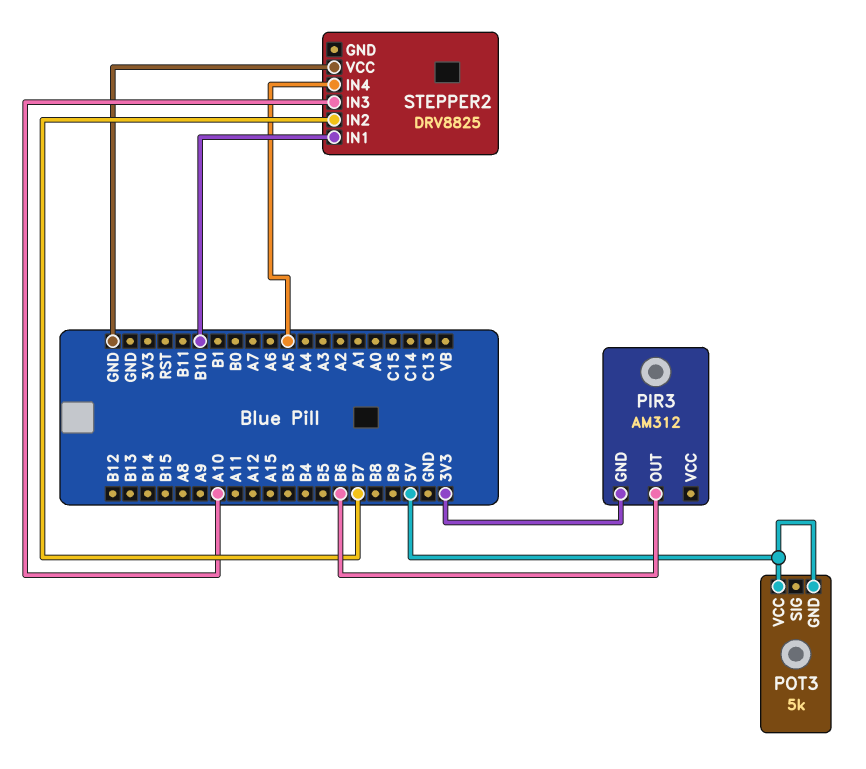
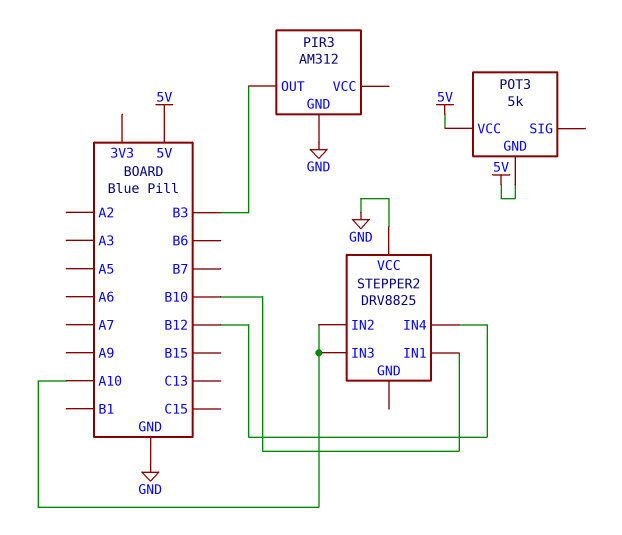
PIR3 pin GND: 3V3 -> GND
PIR3 pin OUT: B6 -> B3
STEPPER2 pin IN2: B7 -> A10
STEPPER2 pin IN4: A5 -> B12

